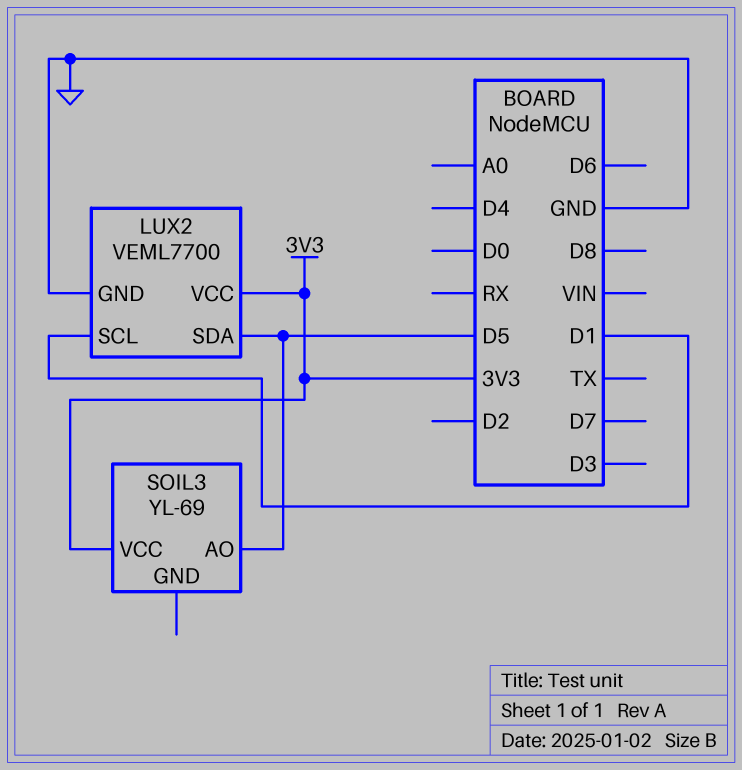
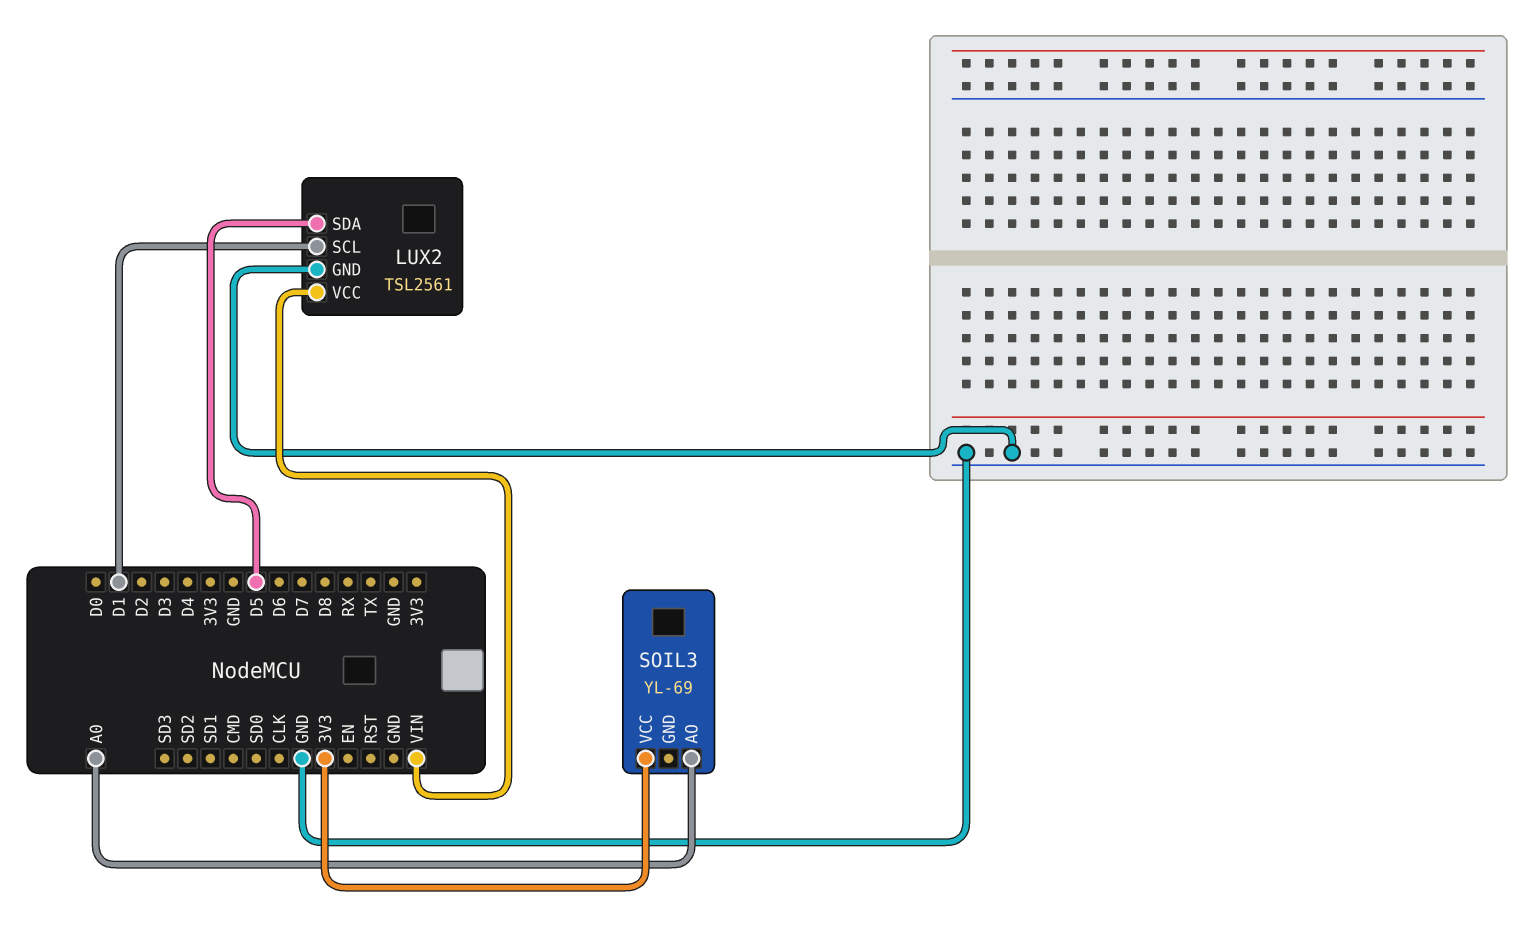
LUX2: VEML7700 -> TSL2561
LUX2 pin VCC: 3V3 -> VIN
SOIL3 pin AO: D5 -> A0

